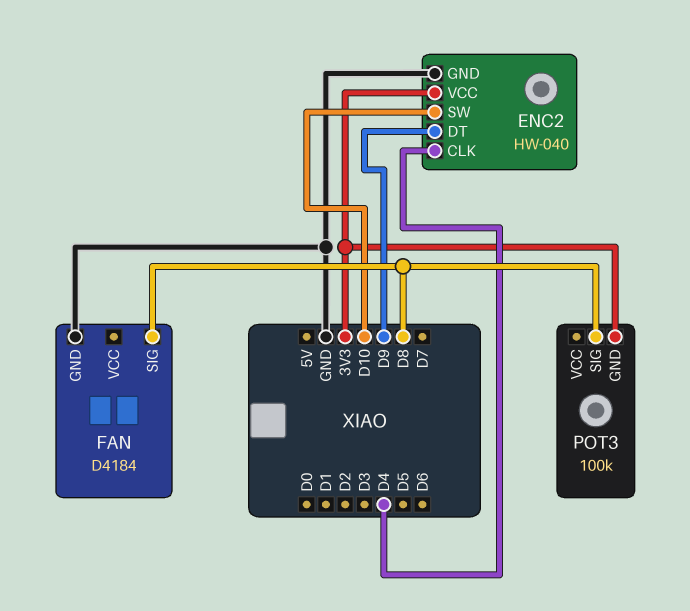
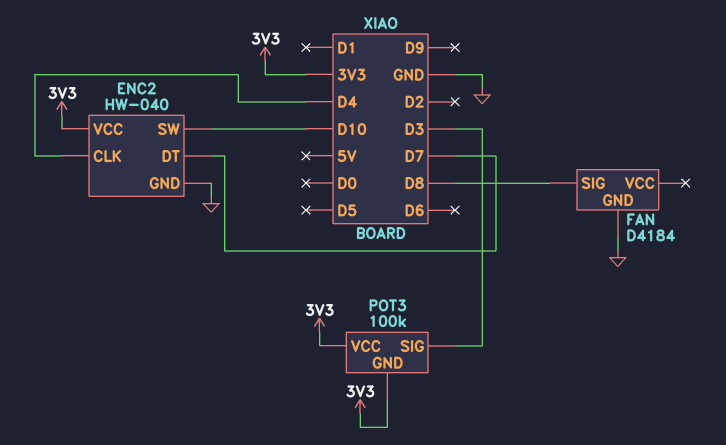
ENC2 pin DT: D9 -> D7
POT3 pin SIG: D8 -> D3
POT3 pin VCC: none -> 3V3

